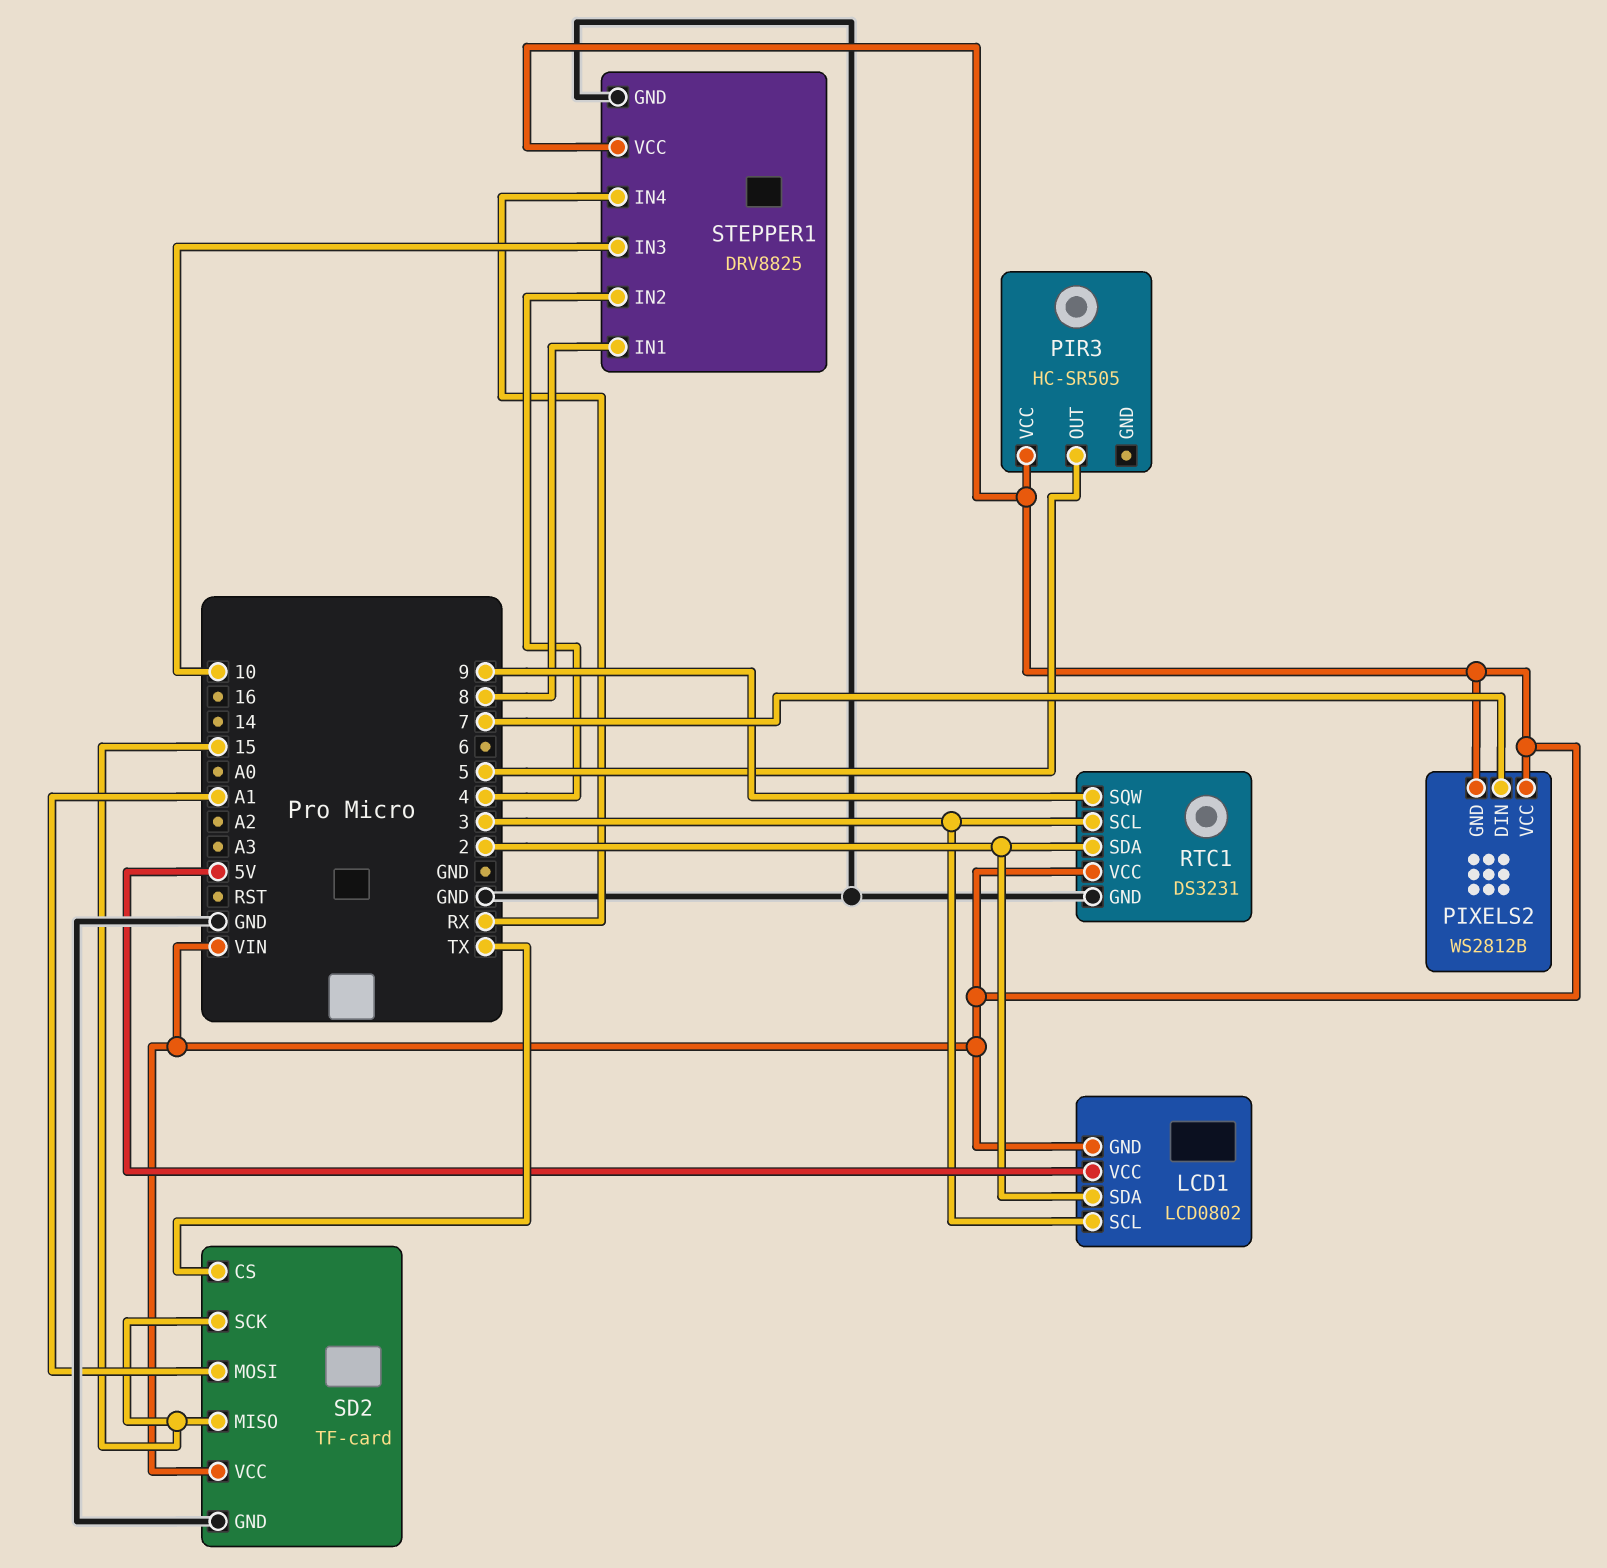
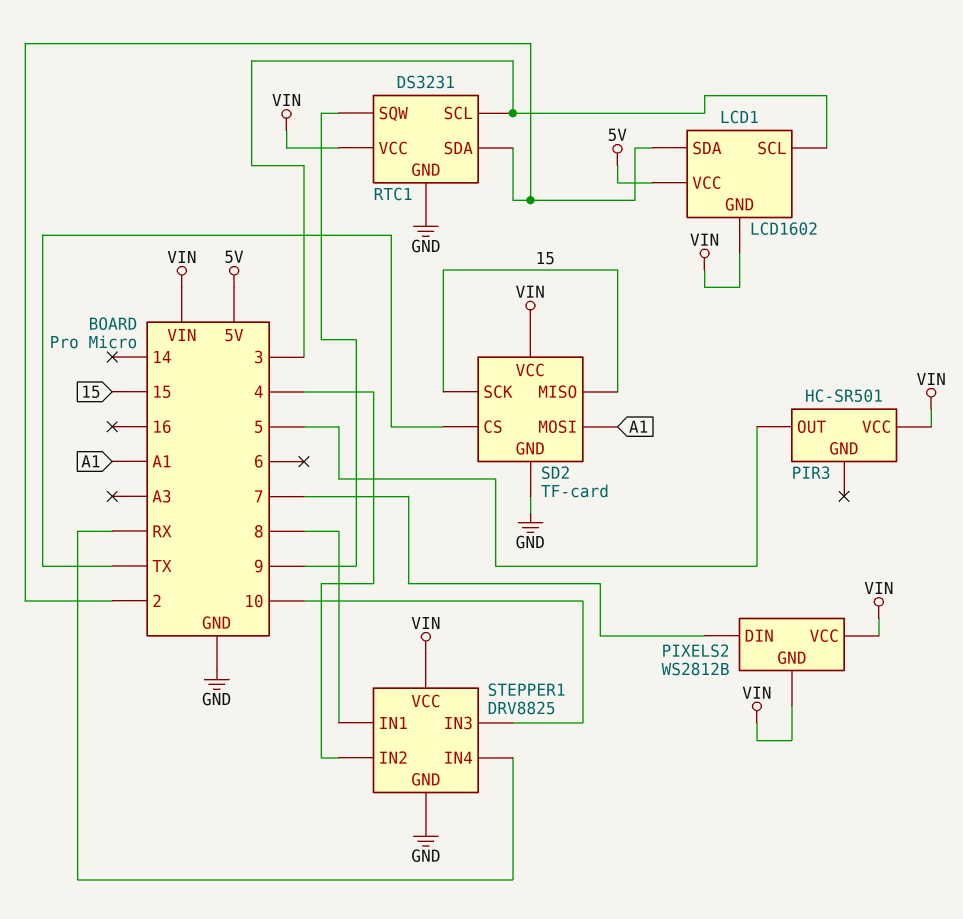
LCD1: LCD0802 -> LCD1602
PIR3: HC-SR505 -> HC-SR501

